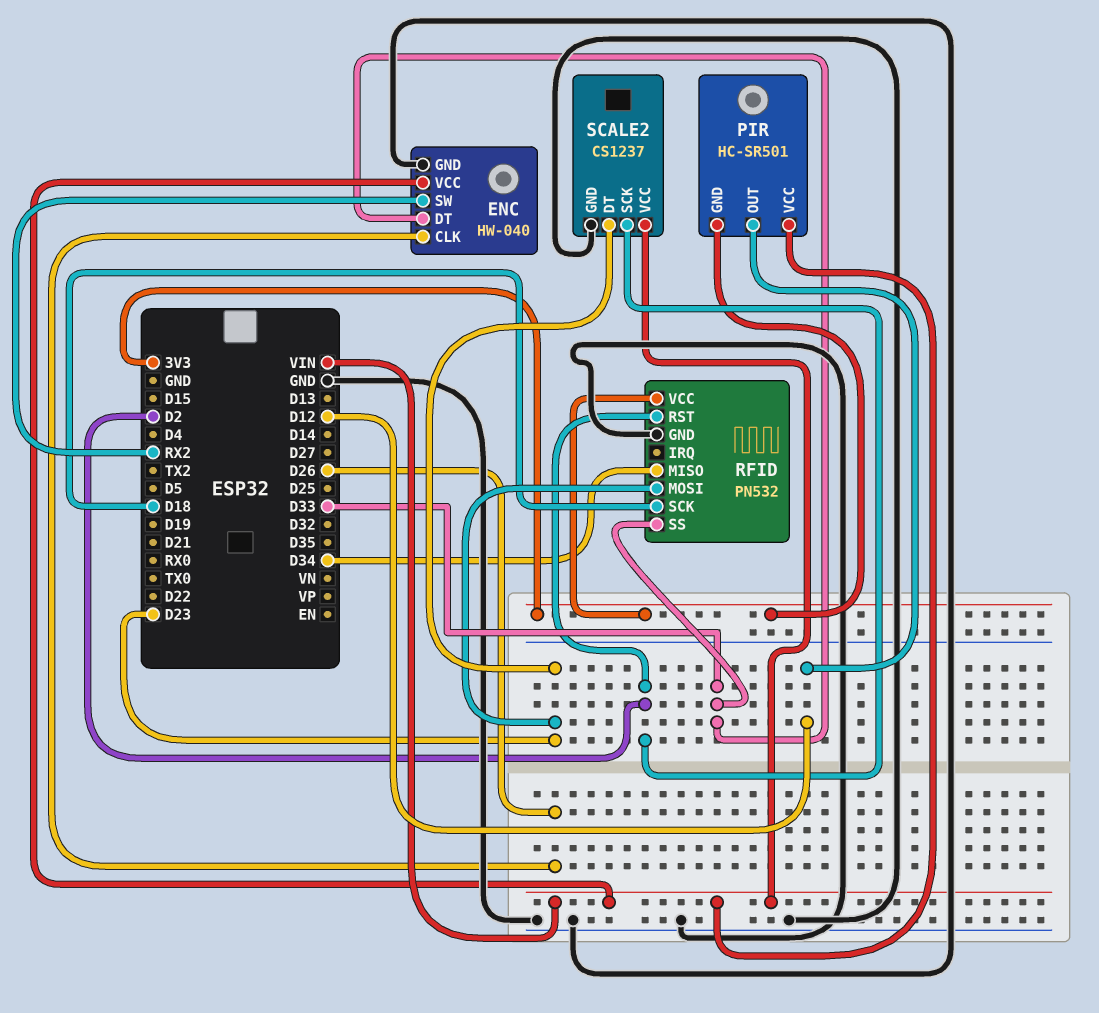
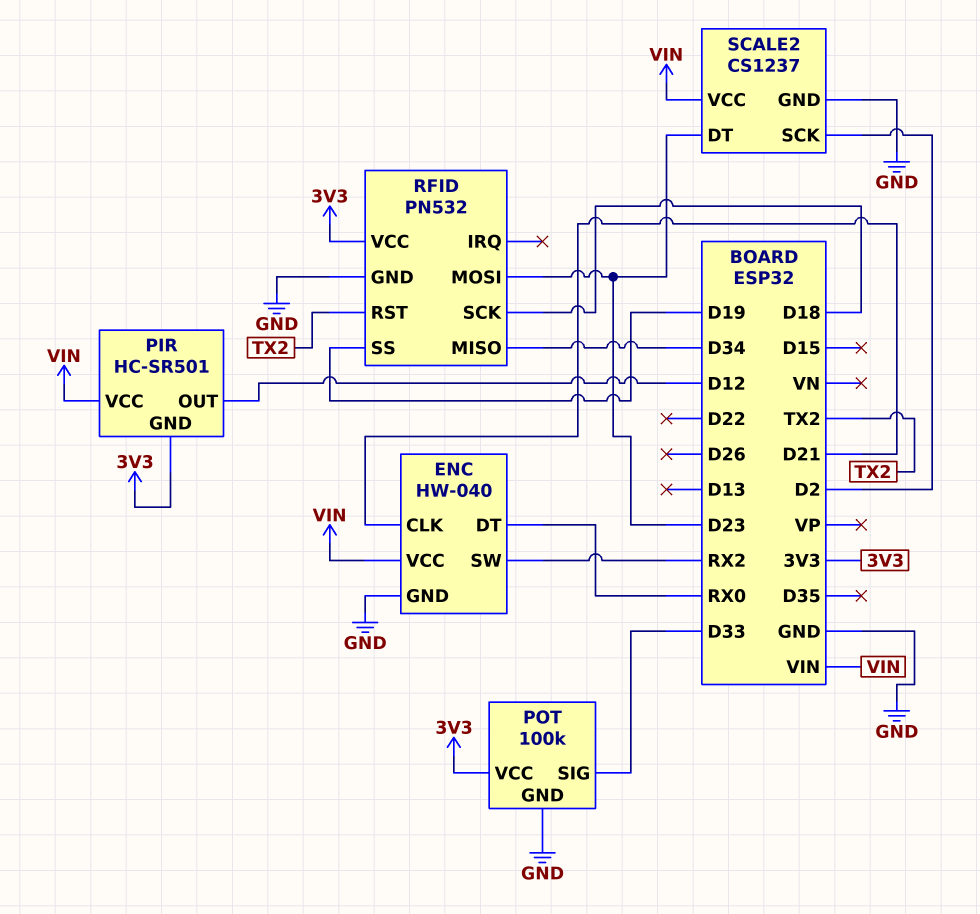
ENC pin CLK: D26 -> D21
ENC pin DT: D33 -> RX0
POT: none -> 100k
POT pin GND: none -> GND
POT pin SIG: none -> D33
POT pin VCC: none -> 3V3
RFID pin RST: D2 -> TX2
RFID pin SS: D33 -> D19

